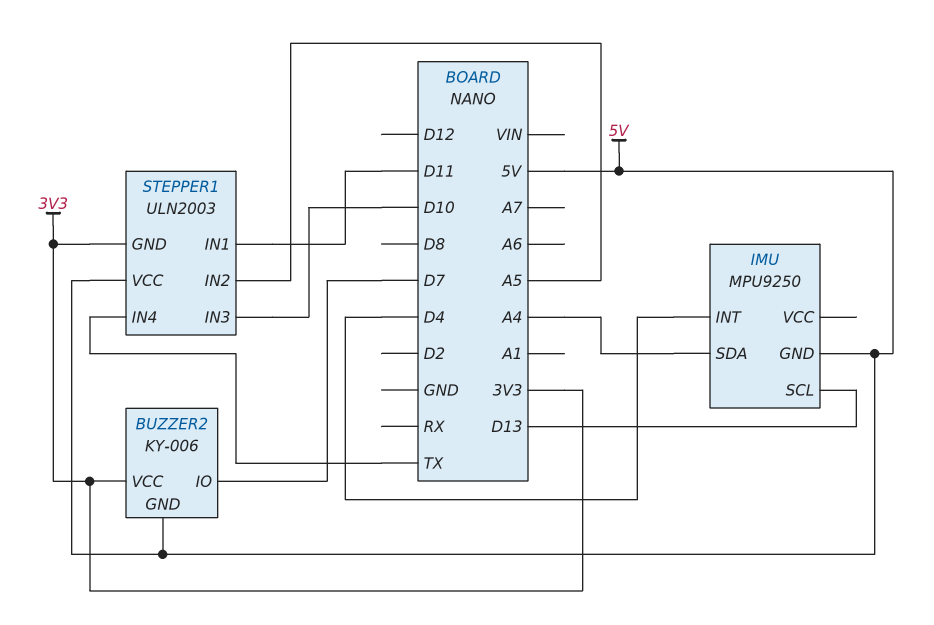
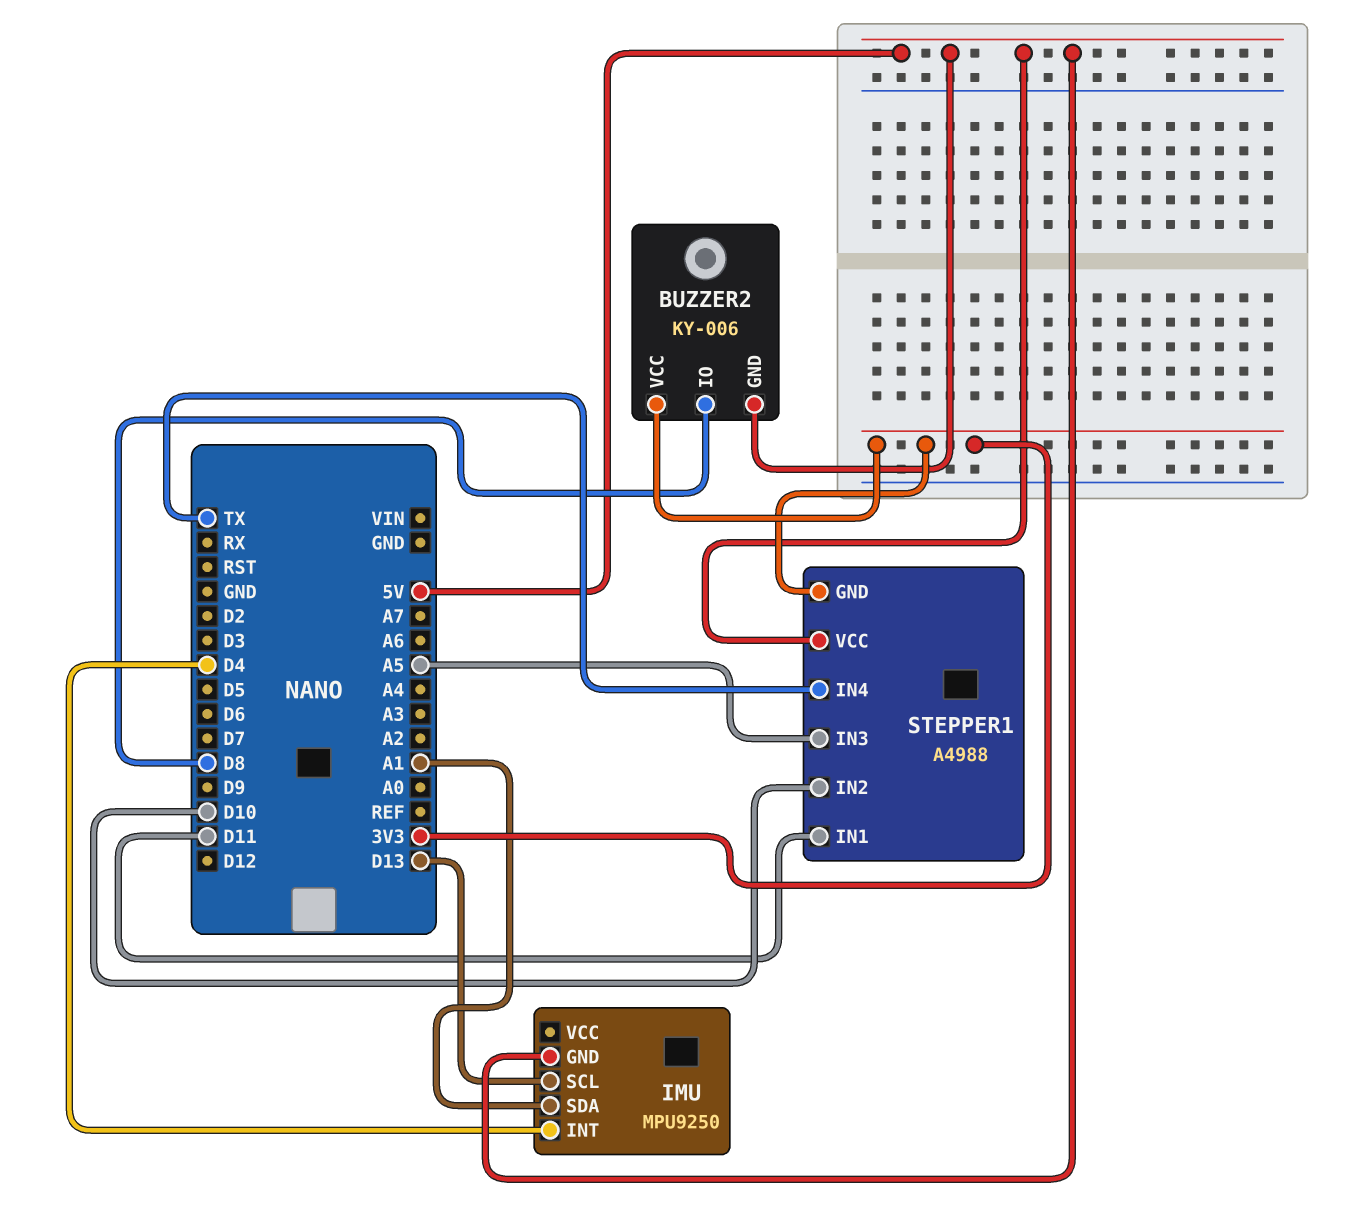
BUZZER2 pin IO: D7 -> D8
IMU pin SDA: A4 -> A1
STEPPER1: ULN2003 -> A4988
STEPPER1 pin IN2: A5 -> D10
STEPPER1 pin IN3: D10 -> A5

